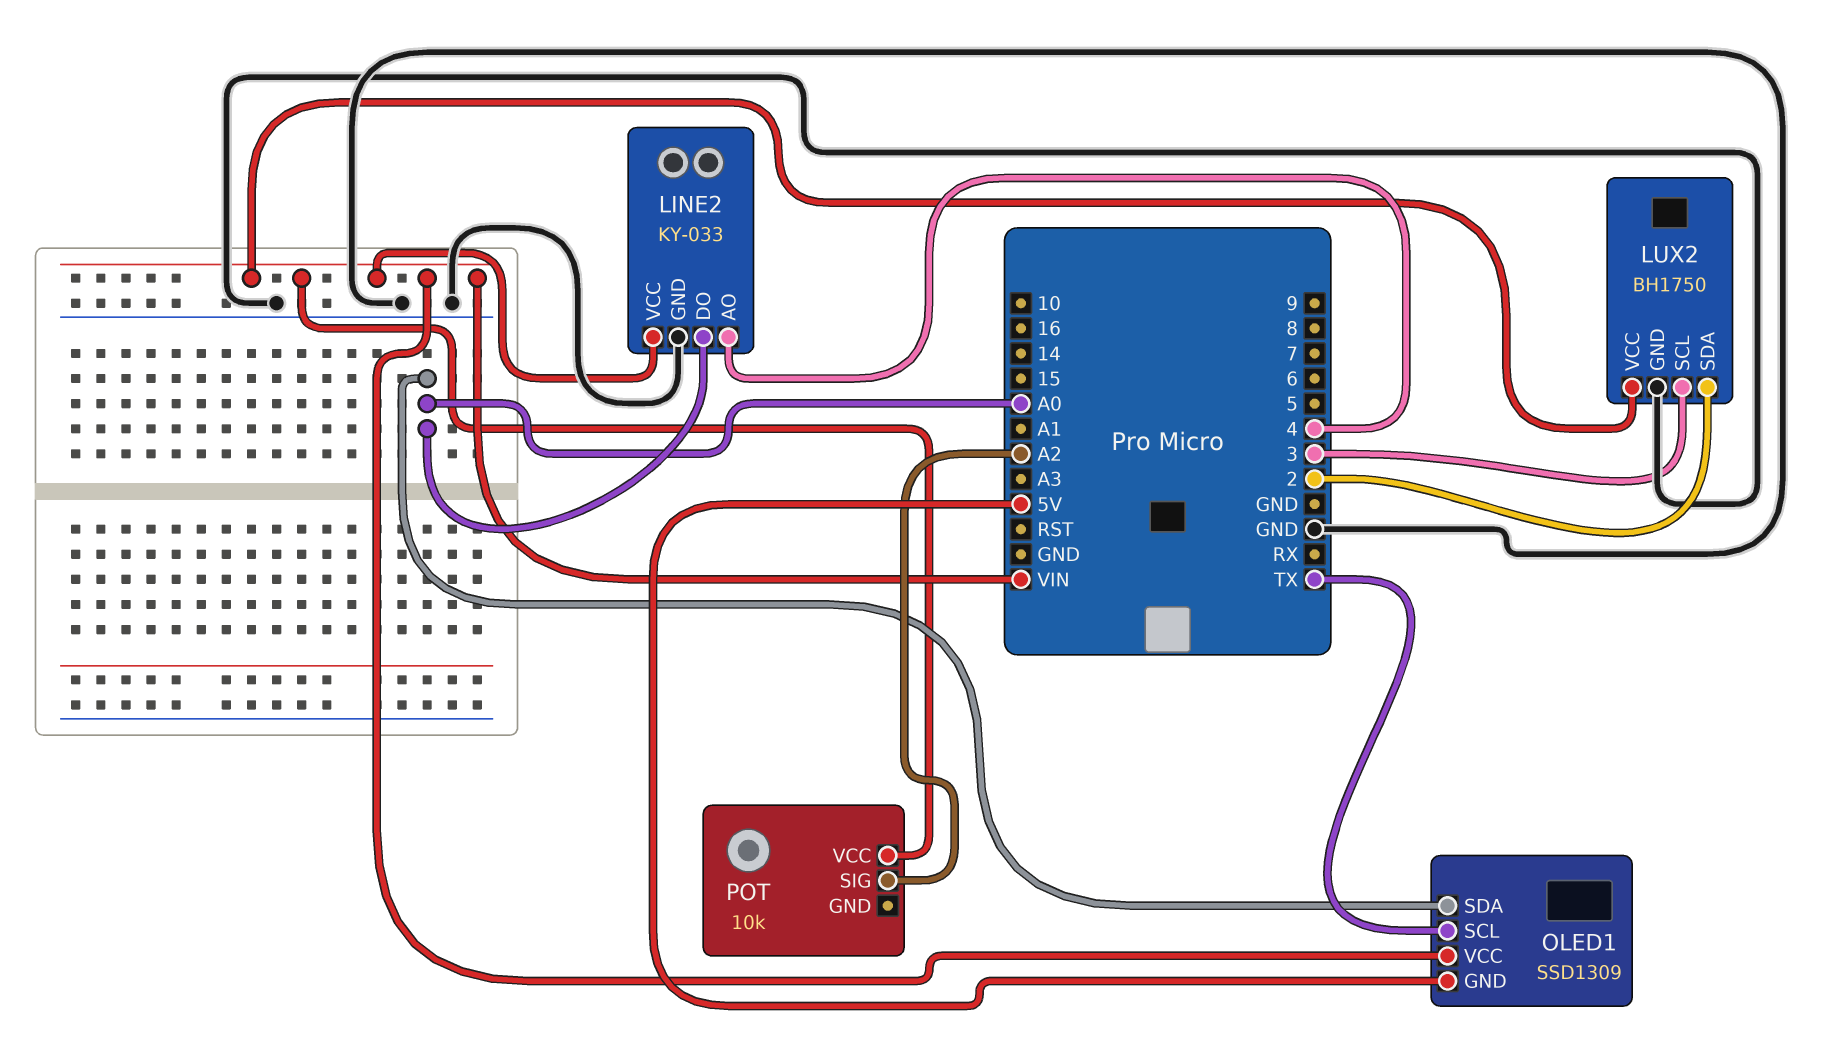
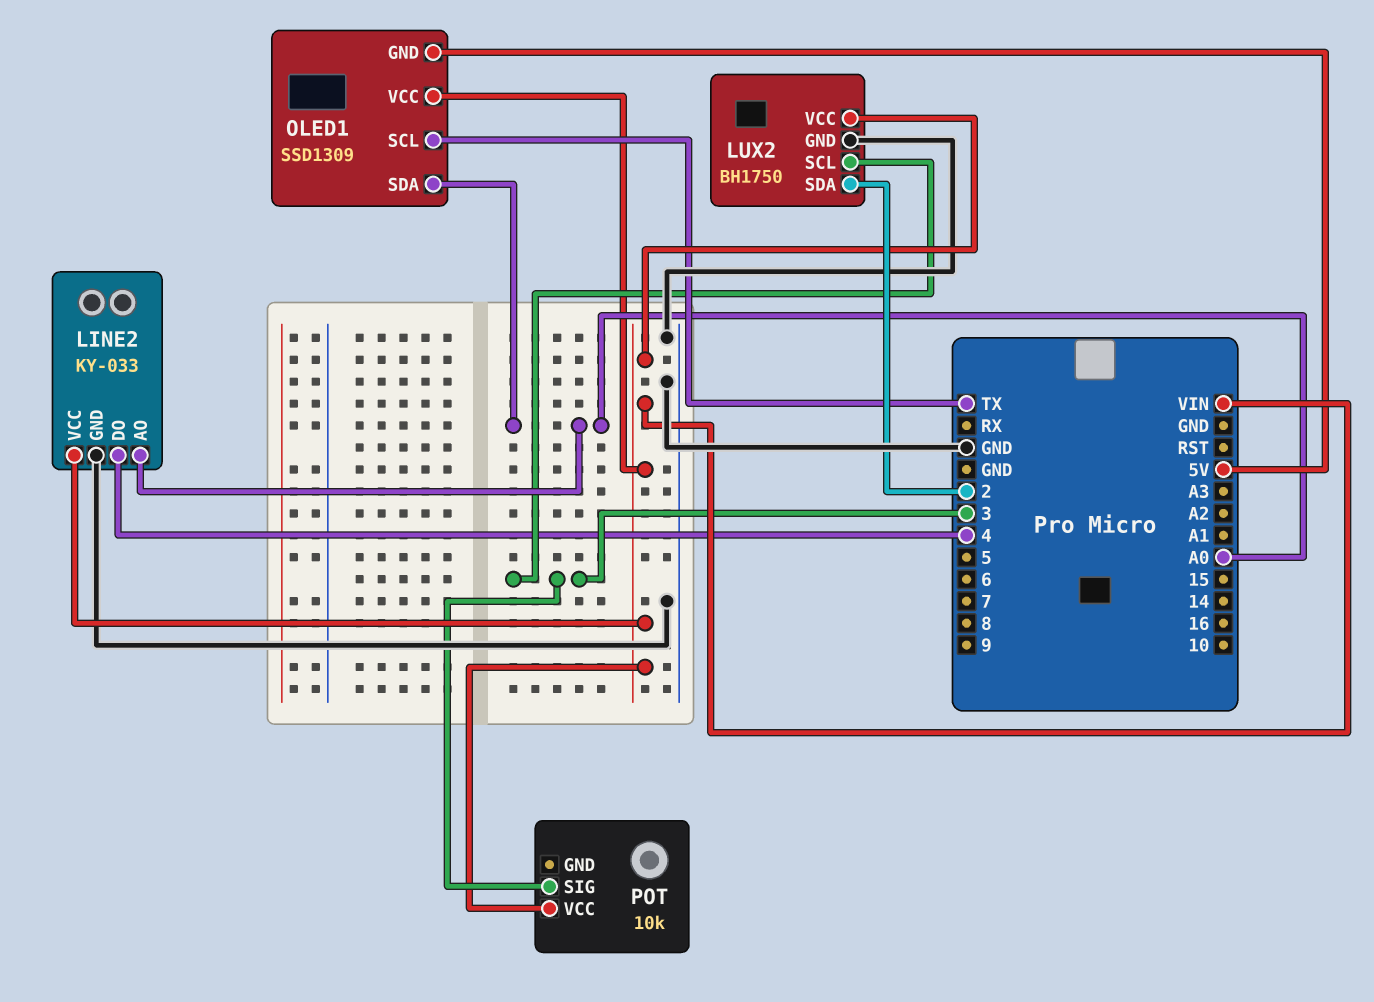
LINE2 pin AO: 4 -> A0
LINE2 pin DO: A0 -> 4
POT pin SIG: A2 -> 3

